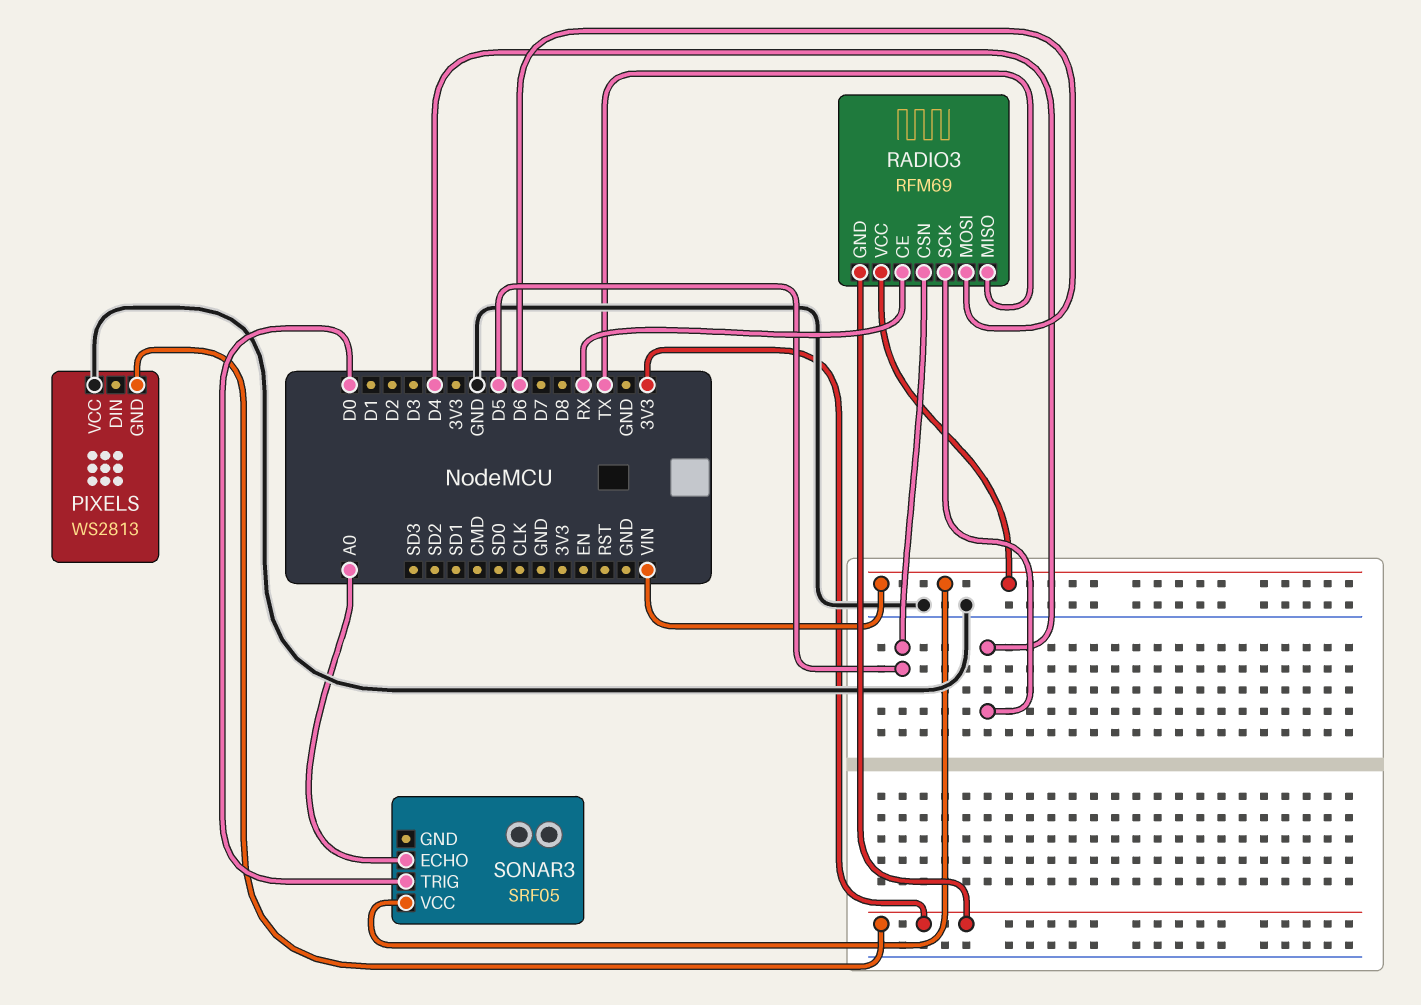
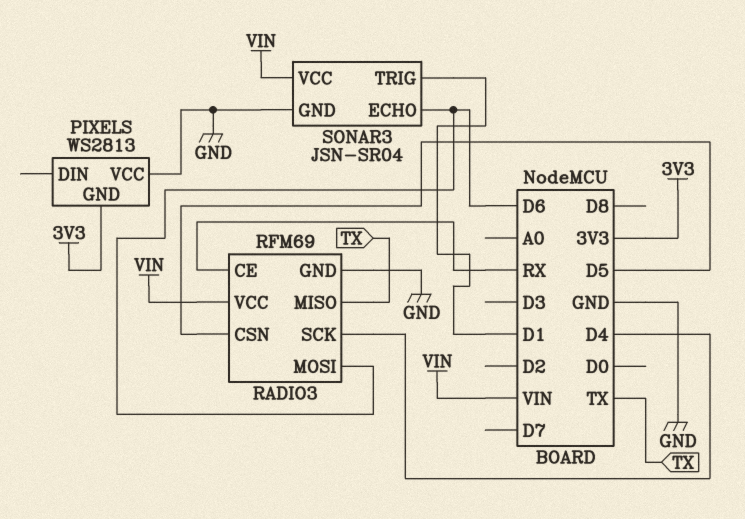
RADIO3 pin GND: 3V3 -> GND
SONAR3: SRF05 -> JSN-SR04
SONAR3 pin ECHO: A0 -> D6
SONAR3 pin GND: none -> GND
SONAR3 pin TRIG: D0 -> D1

